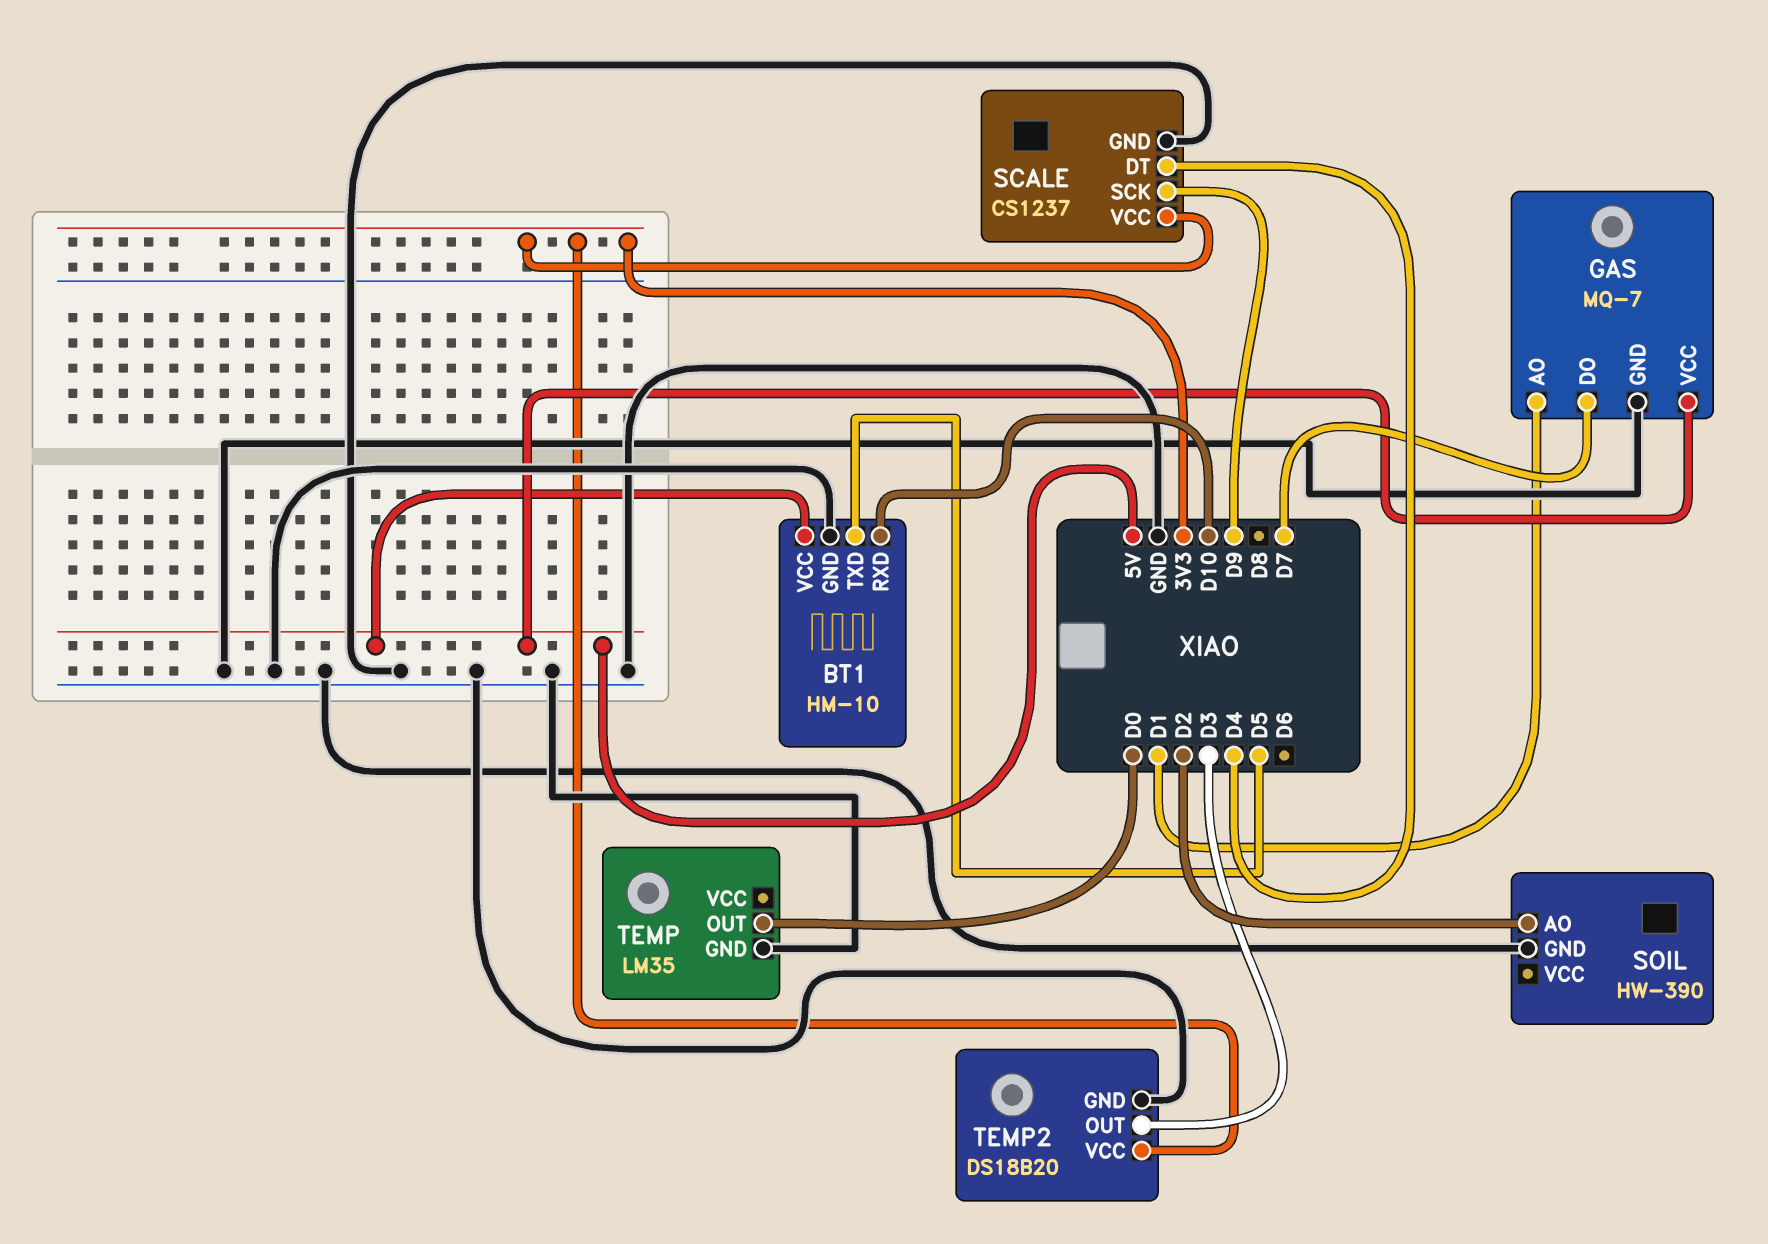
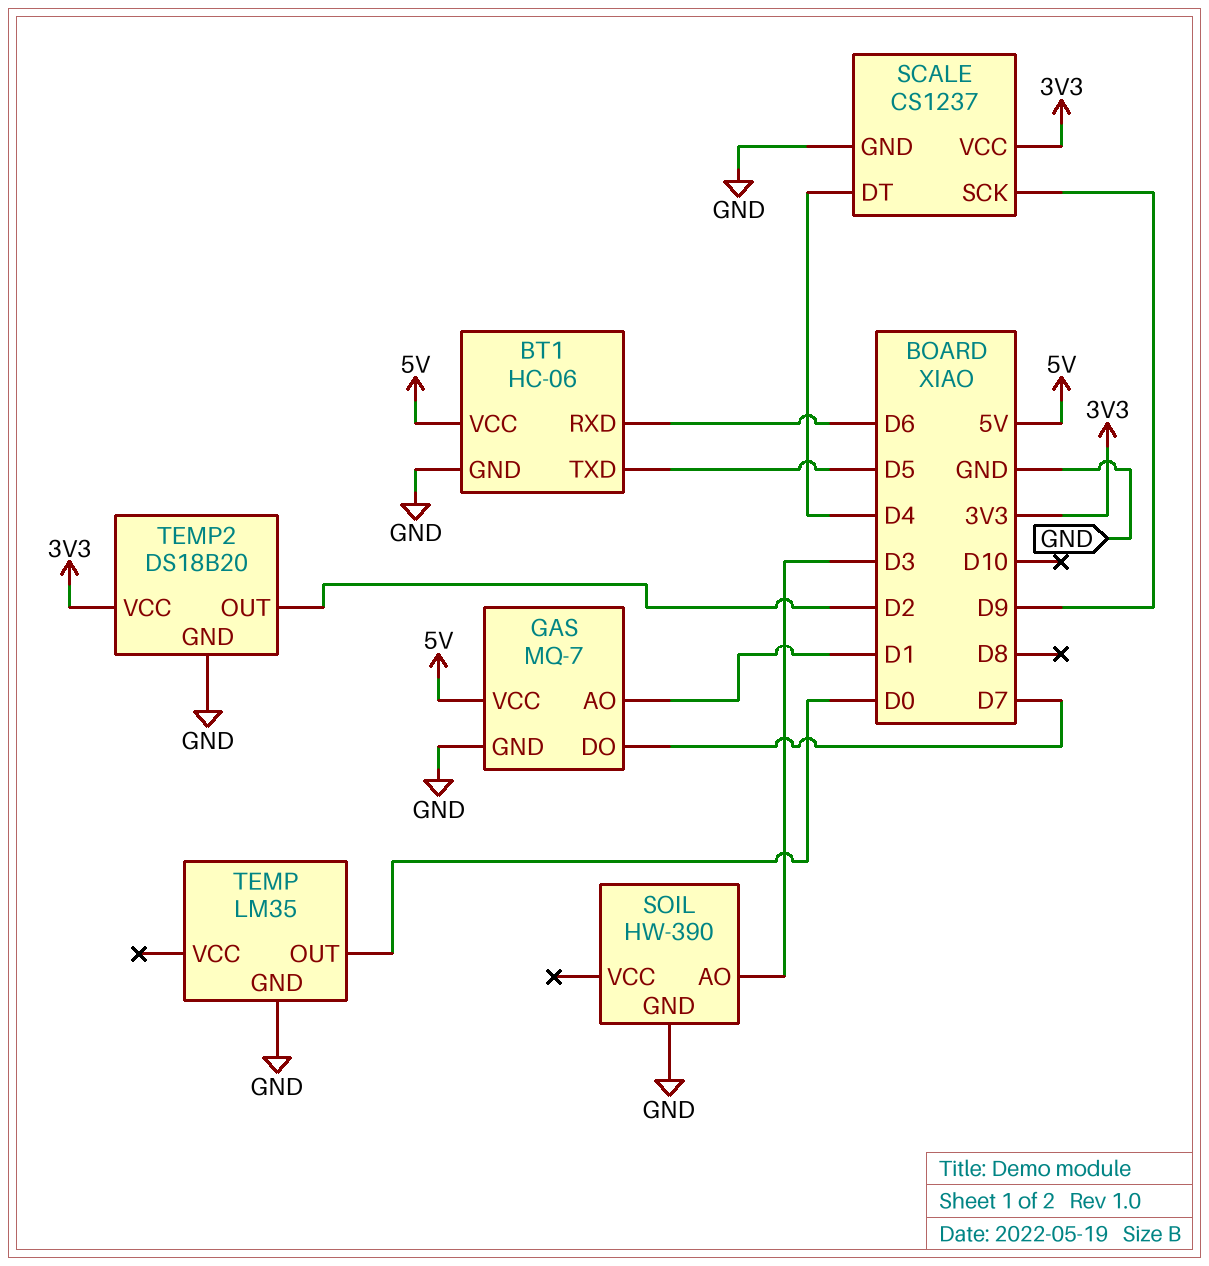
BT1: HM-10 -> HC-06
BT1 pin RXD: D10 -> D6
SOIL pin AO: D2 -> D3
TEMP2 pin OUT: D3 -> D2

